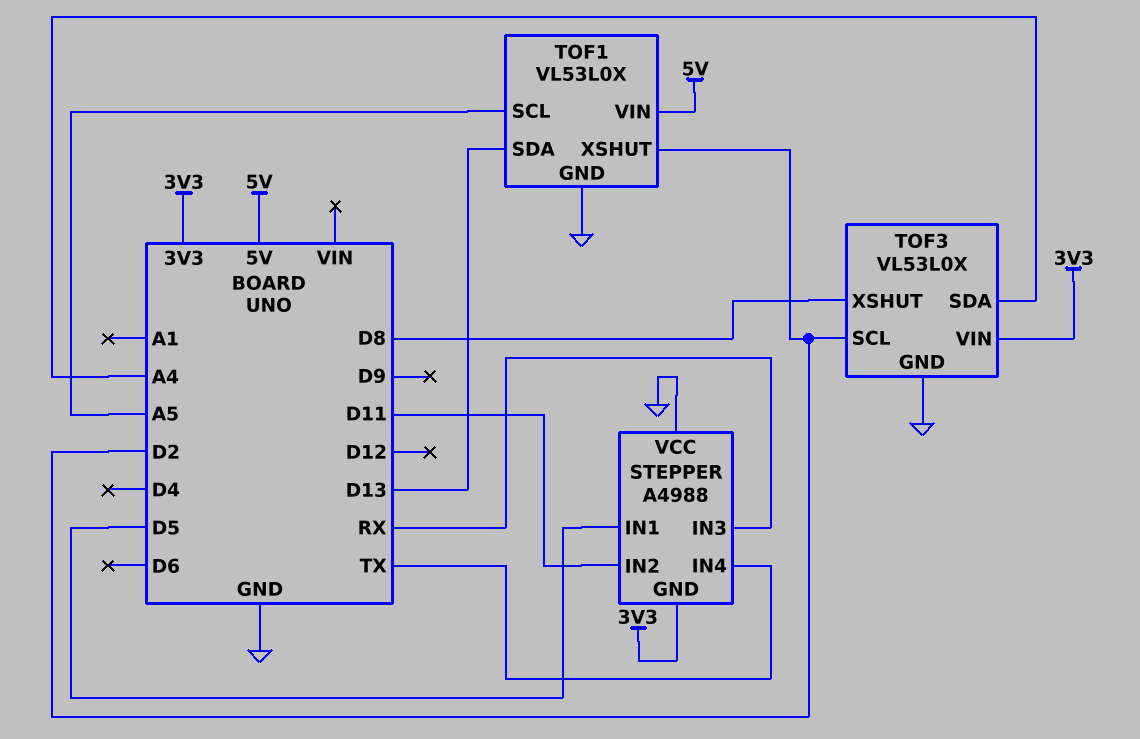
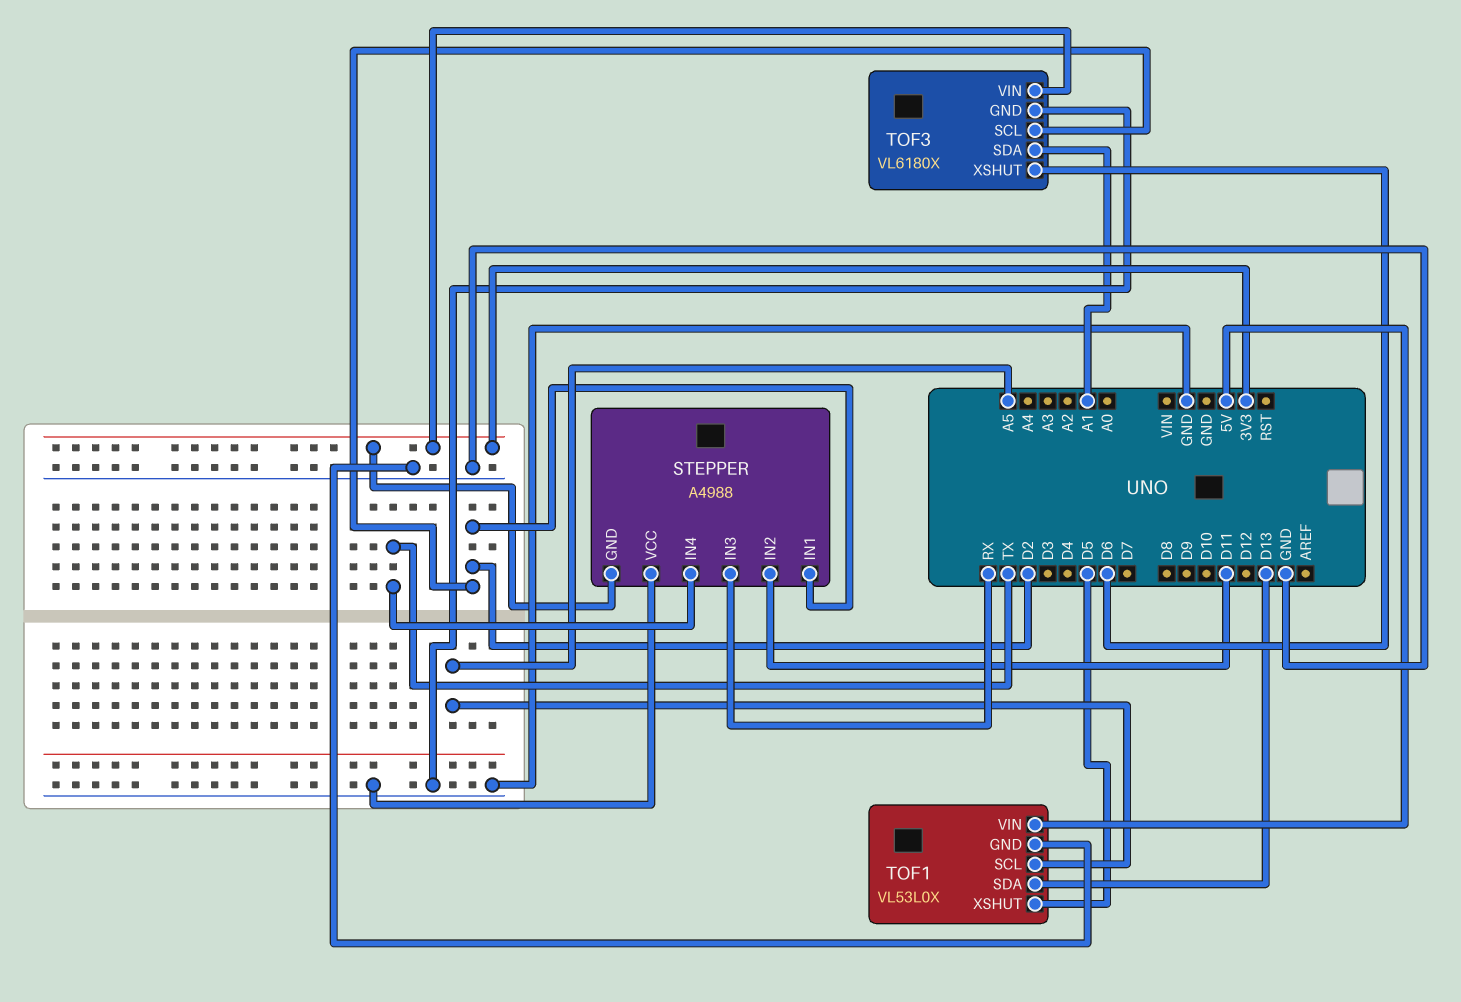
STEPPER pin IN1: D5 -> D2
TOF1 pin XSHUT: D2 -> D5
TOF3: VL53L0X -> VL6180X
TOF3 pin SDA: A4 -> A1
TOF3 pin XSHUT: D8 -> D6

